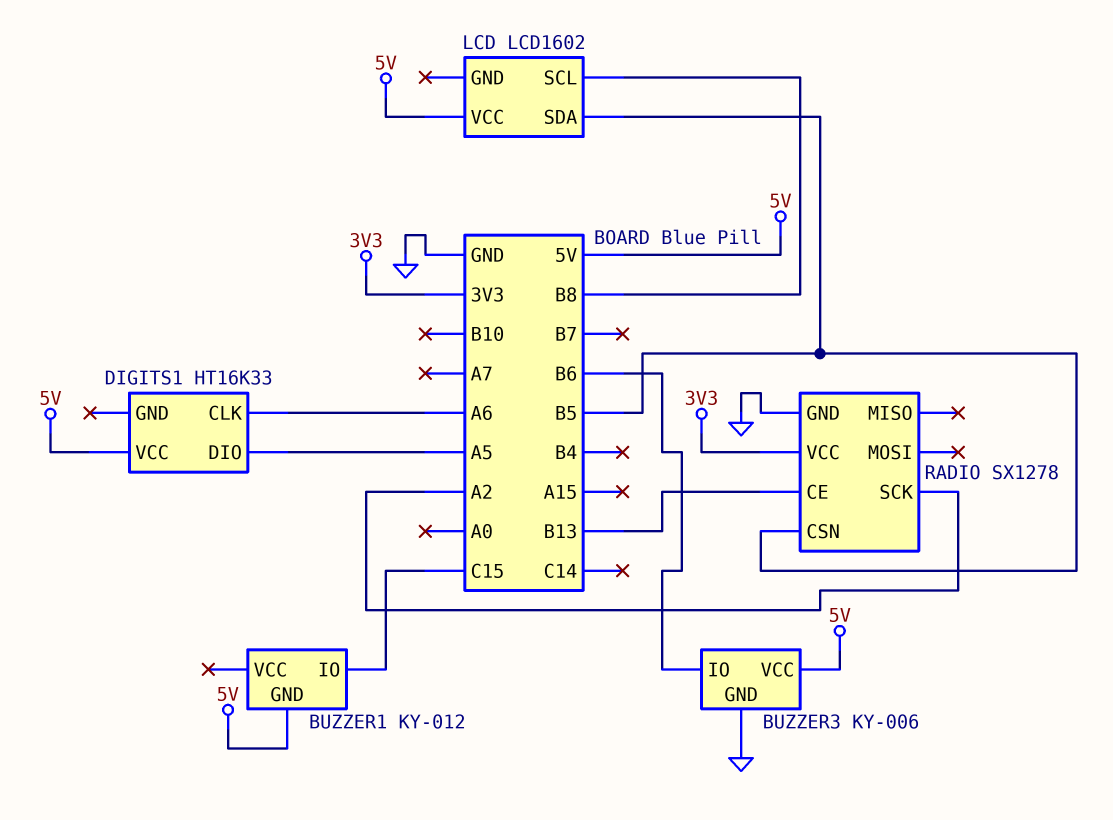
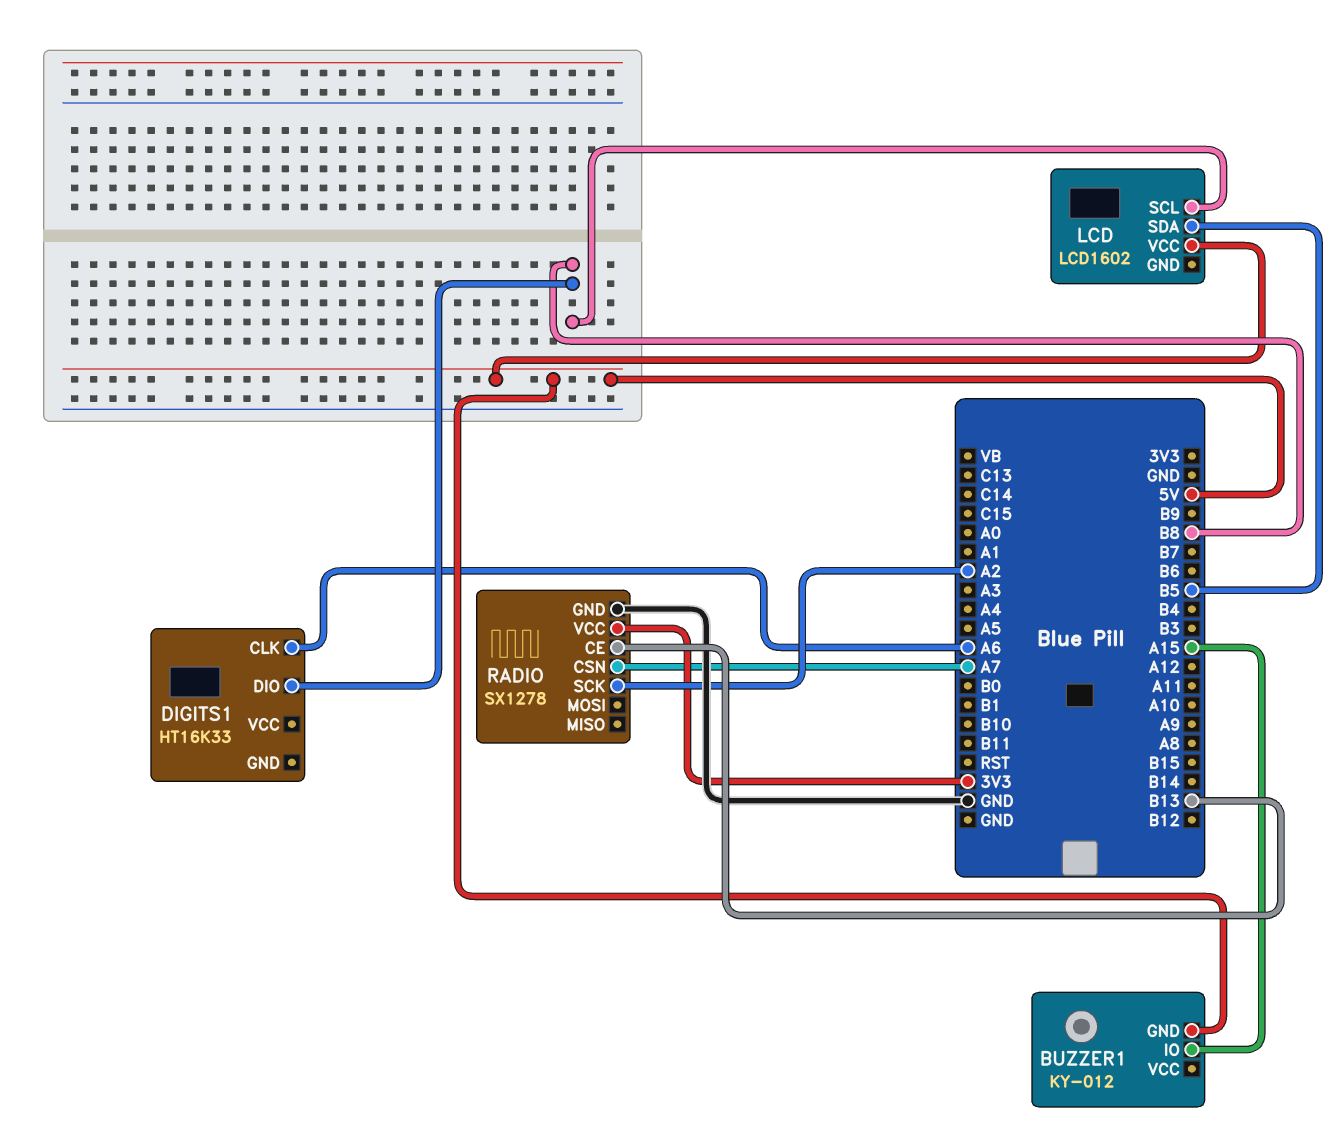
BUZZER1 pin IO: C15 -> A15
BUZZER3: KY-006 -> none
BUZZER3 pin GND: GND -> none
BUZZER3 pin IO: B6 -> none
BUZZER3 pin VCC: 5V -> none
DIGITS1 pin DIO: A5 -> B8
DIGITS1 pin VCC: 5V -> none
RADIO pin CSN: B5 -> A7

